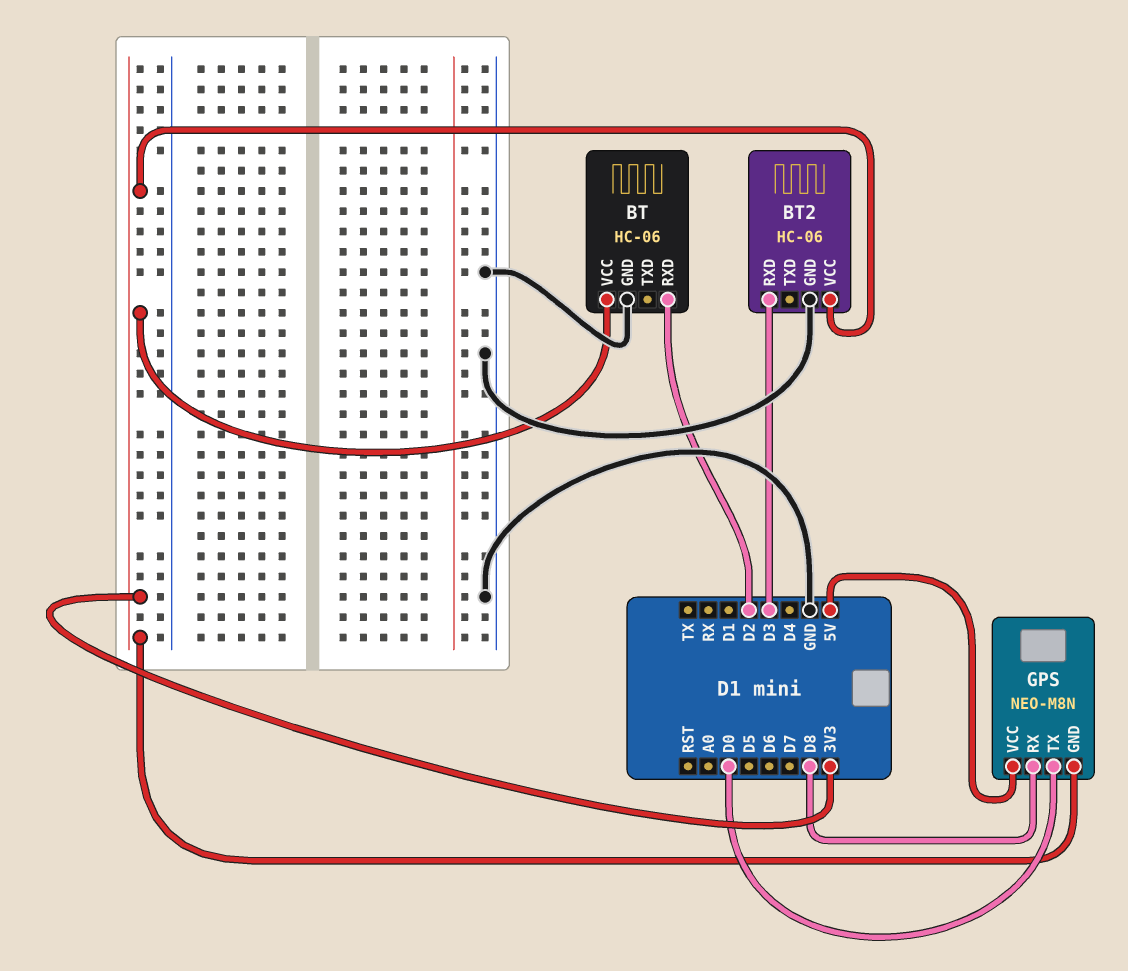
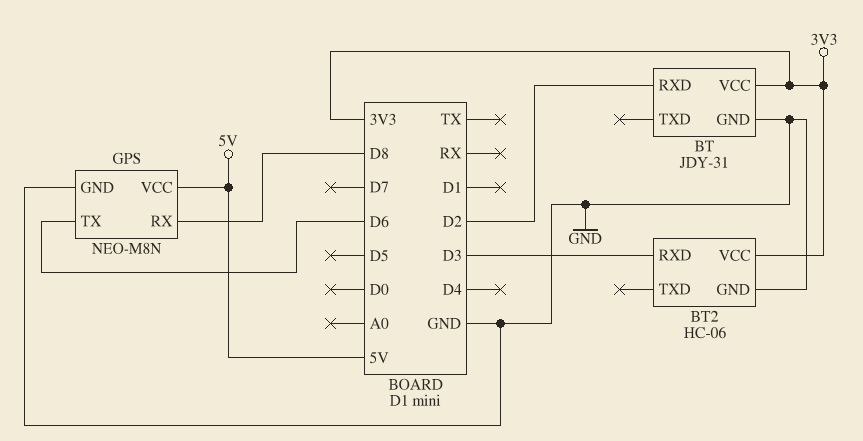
BT: HC-06 -> JDY-31
GPS pin GND: 3V3 -> GND
GPS pin TX: D0 -> D6

